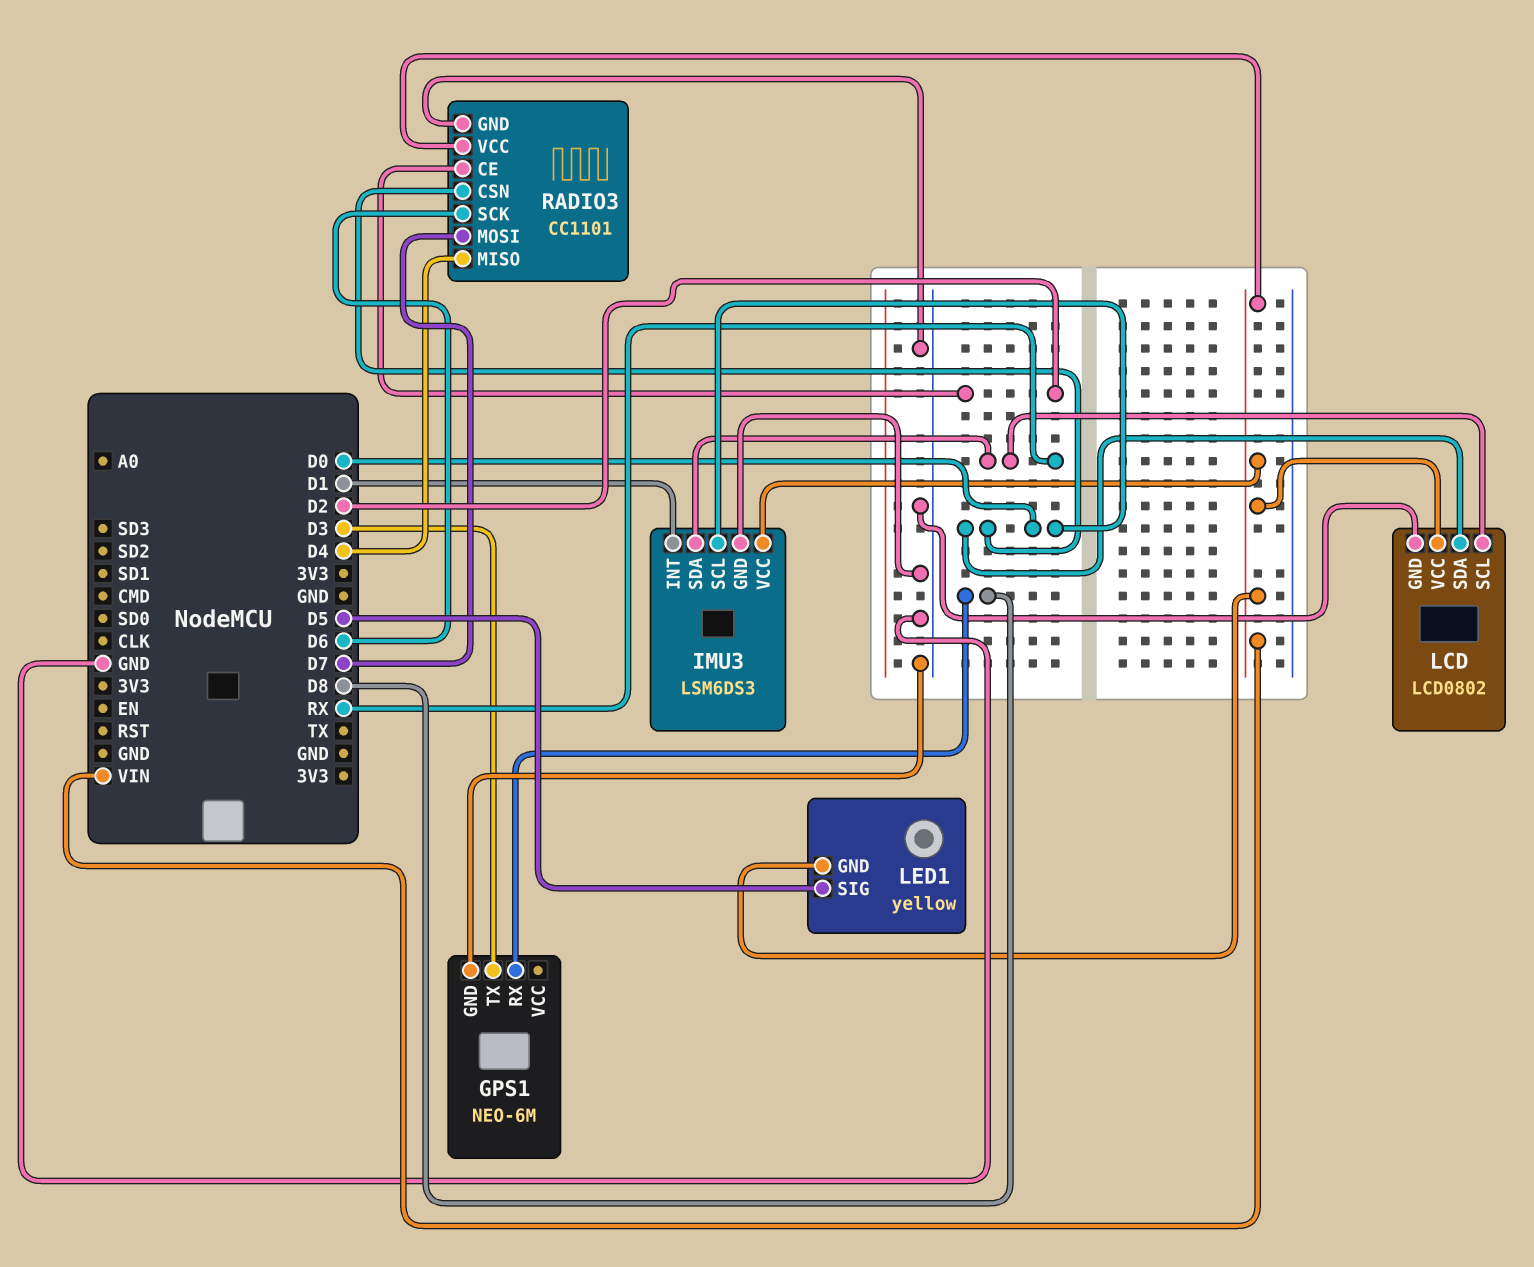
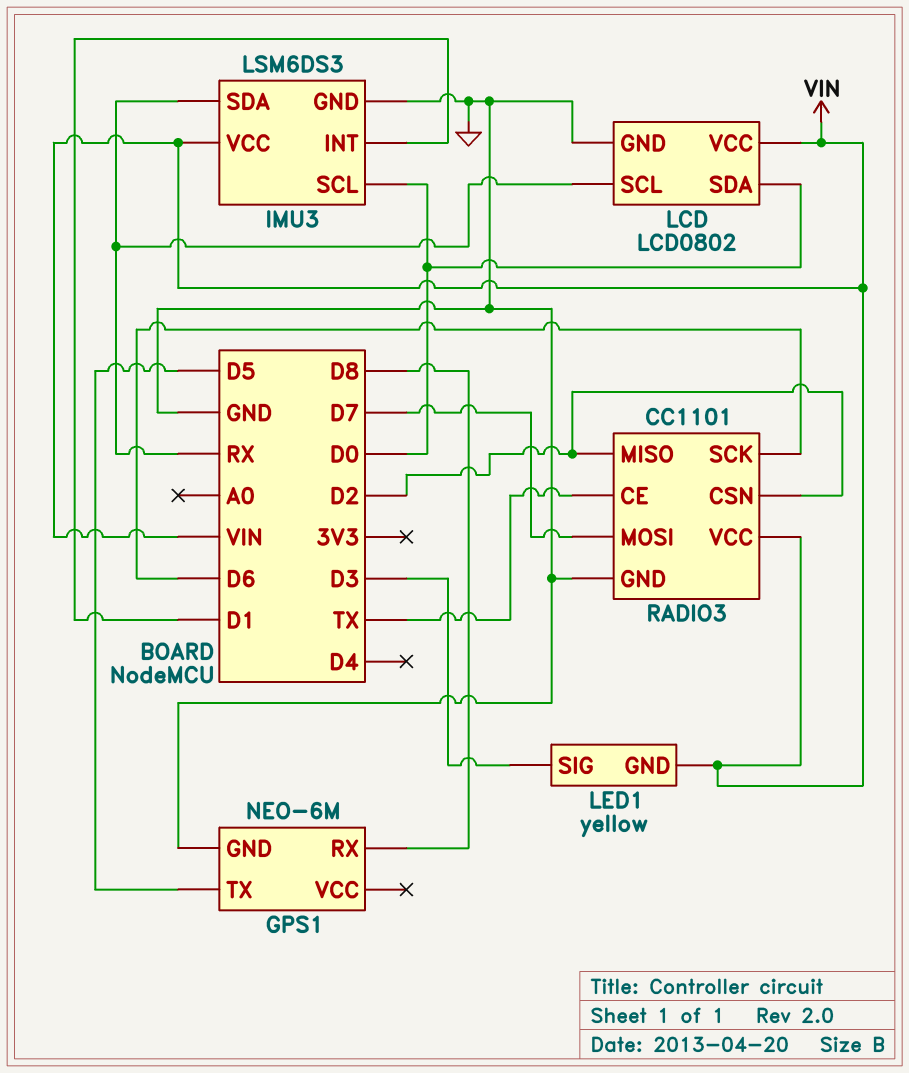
GPS1 pin TX: D3 -> D5
LED1 pin SIG: D5 -> D3
RADIO3 pin CE: D2 -> TX
RADIO3 pin CSN: D0 -> D2
RADIO3 pin MISO: D4 -> D2

